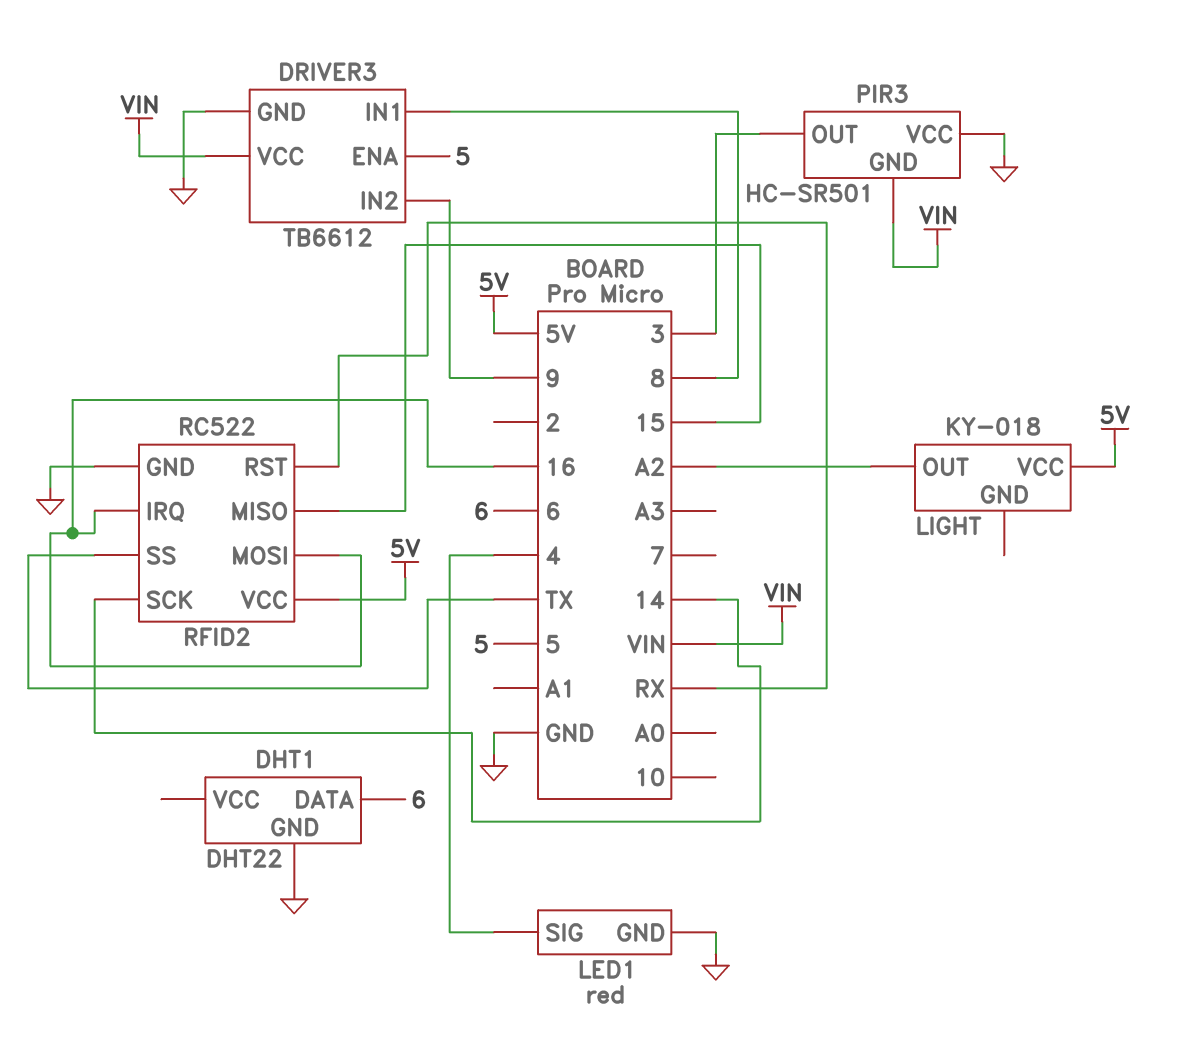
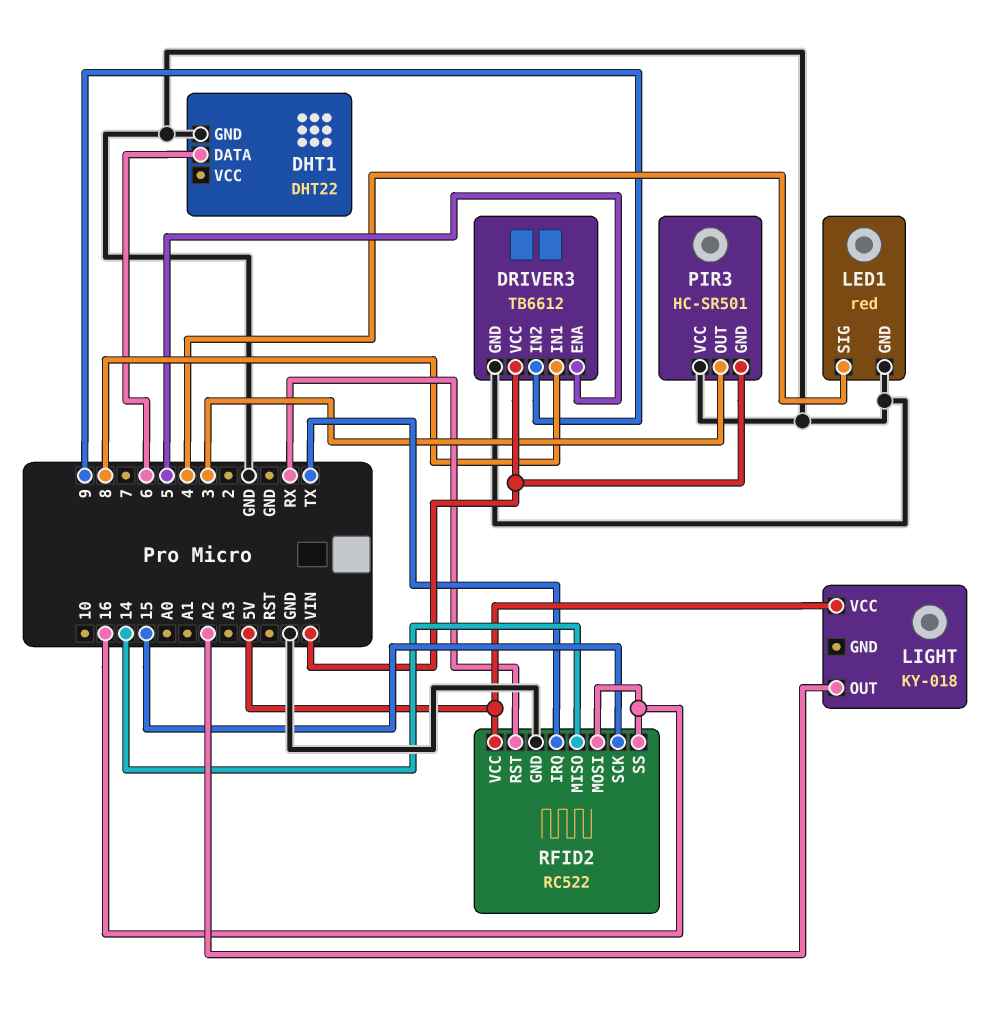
RFID2 pin IRQ: 16 -> TX
RFID2 pin MISO: 15 -> 14
RFID2 pin SCK: 14 -> 15
RFID2 pin SS: TX -> 16

